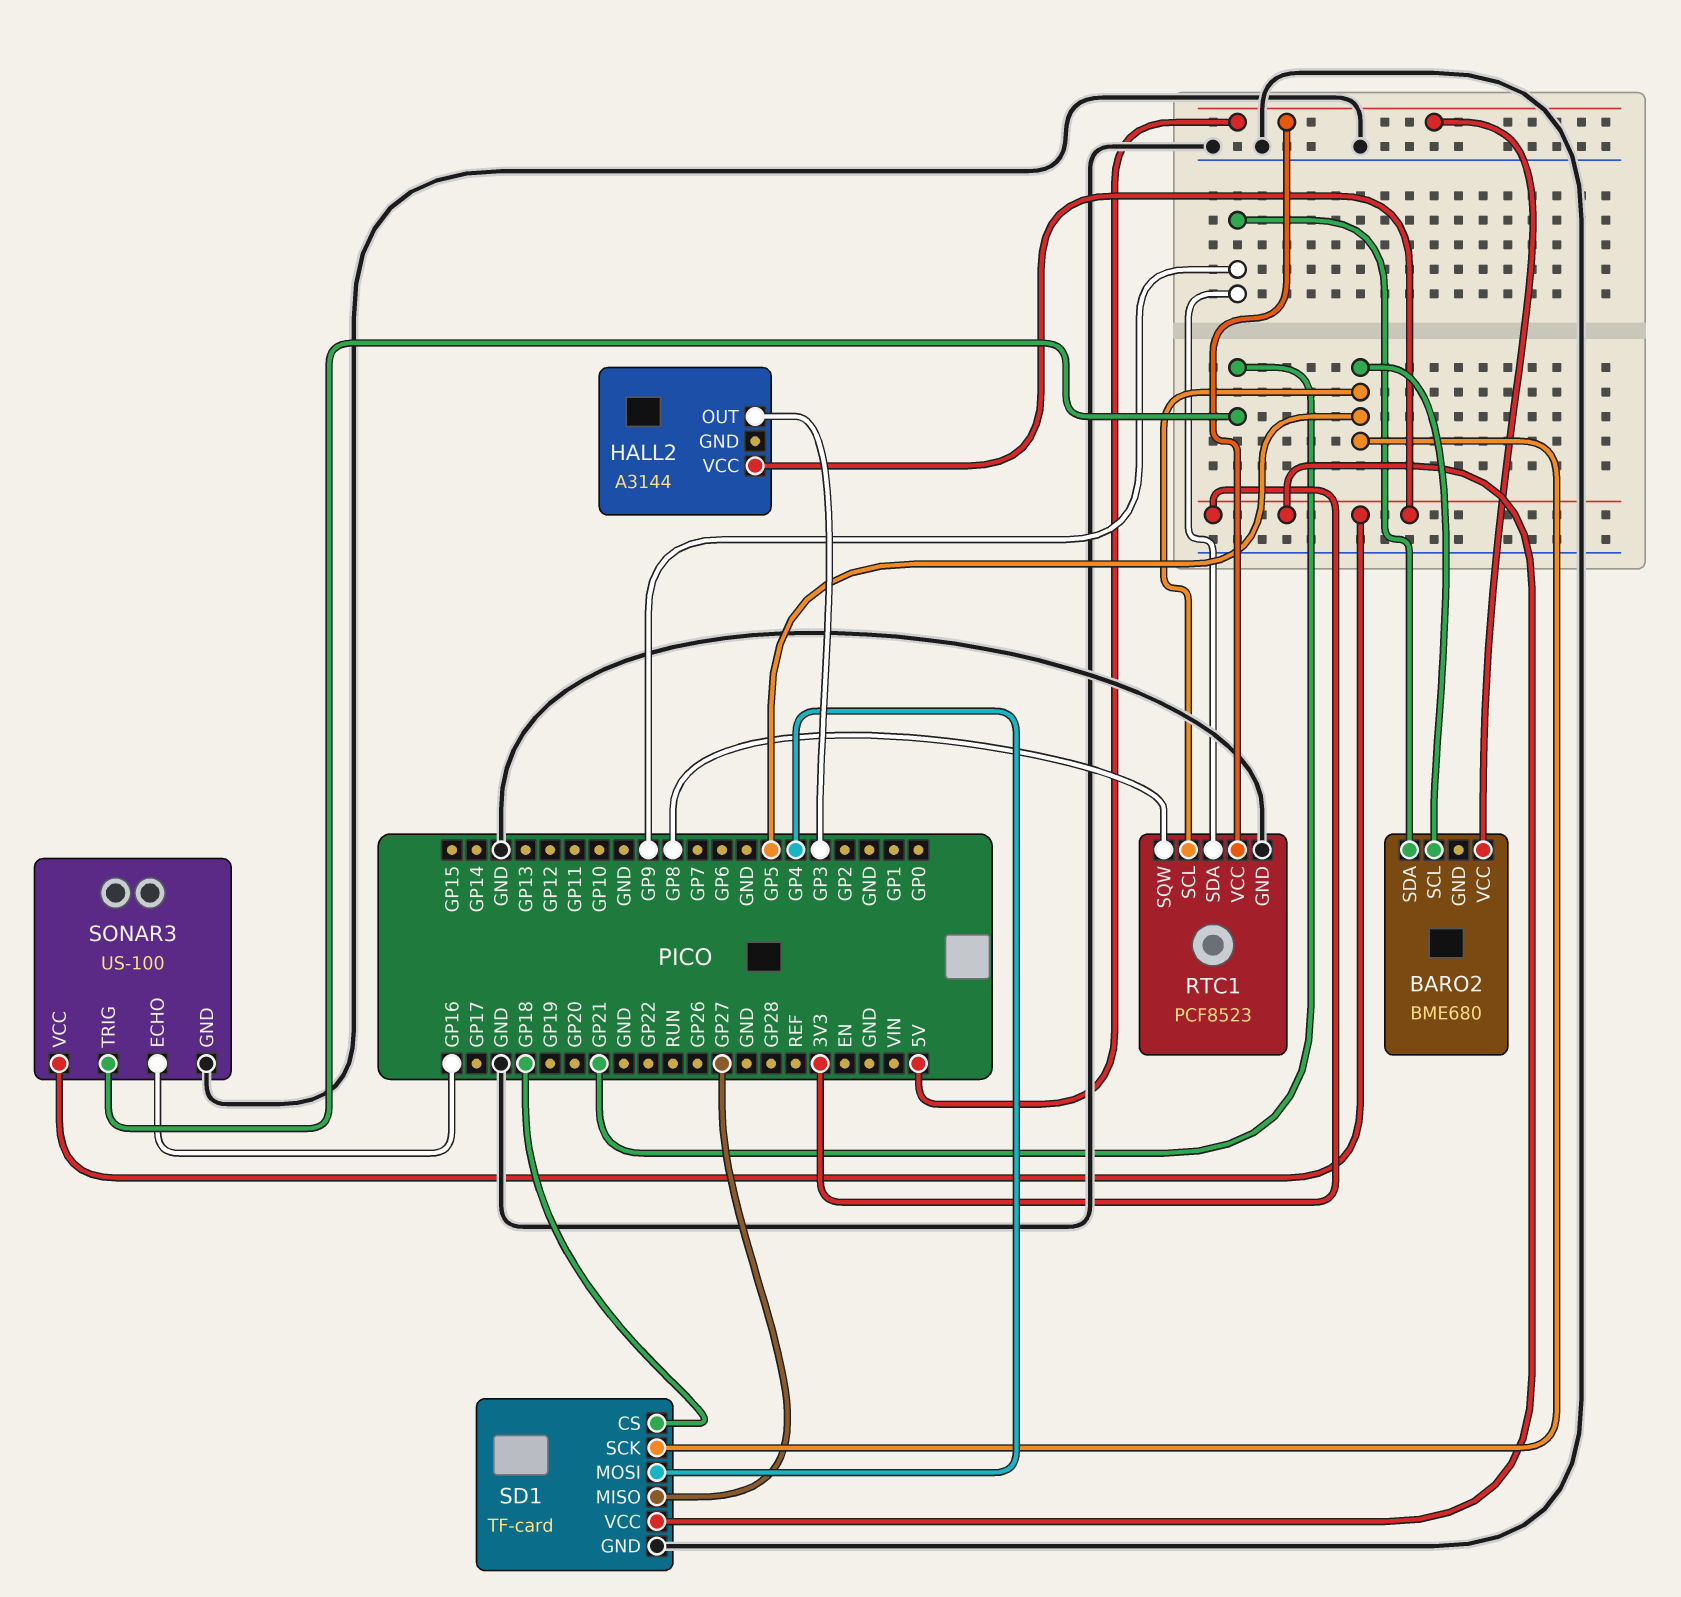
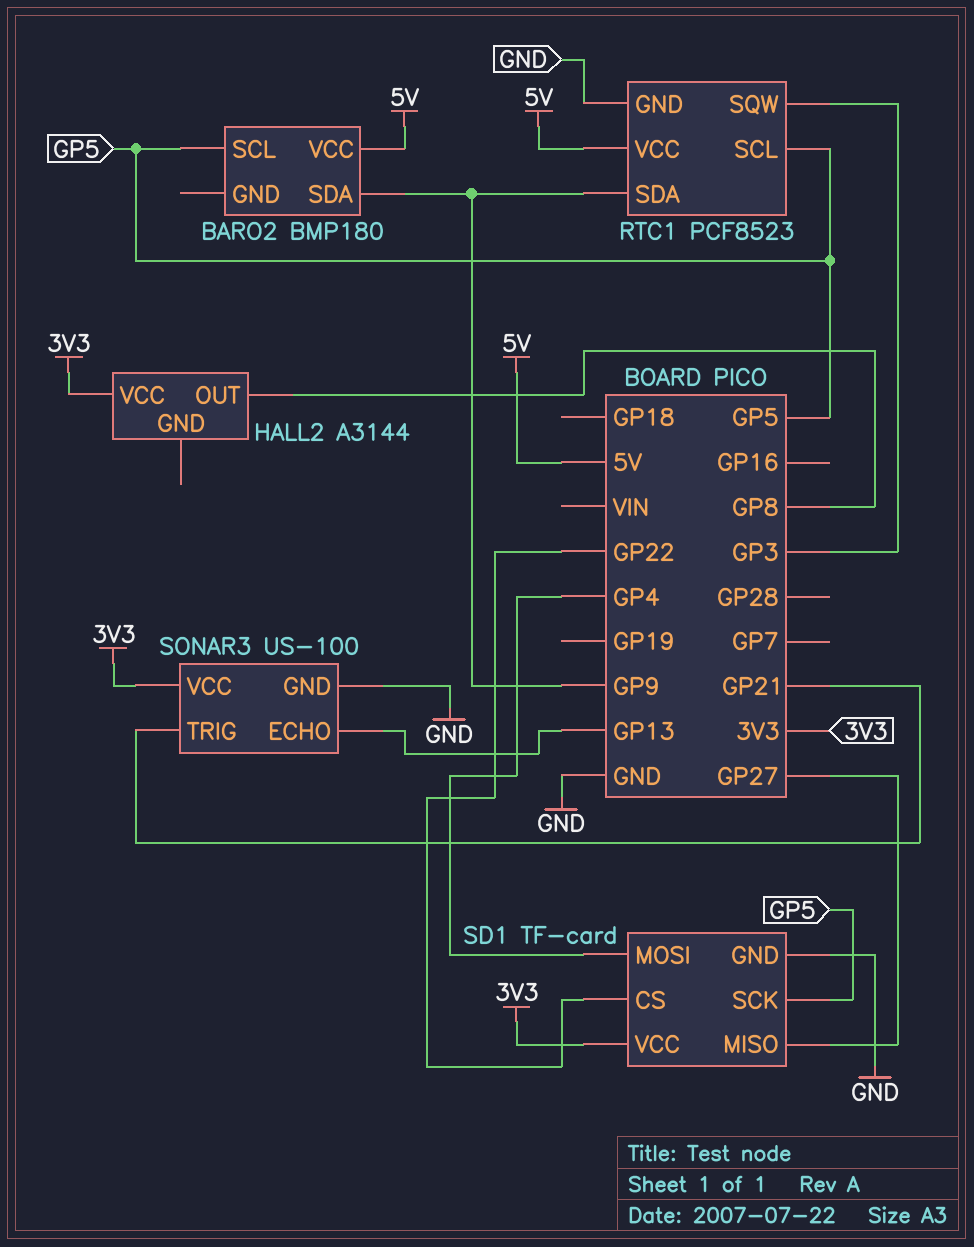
BARO2: BME680 -> BMP180
HALL2 pin OUT: GP3 -> GP8
RTC1 pin SQW: GP8 -> GP3
SD1 pin CS: GP18 -> GP22
SONAR3 pin ECHO: GP16 -> GP13

